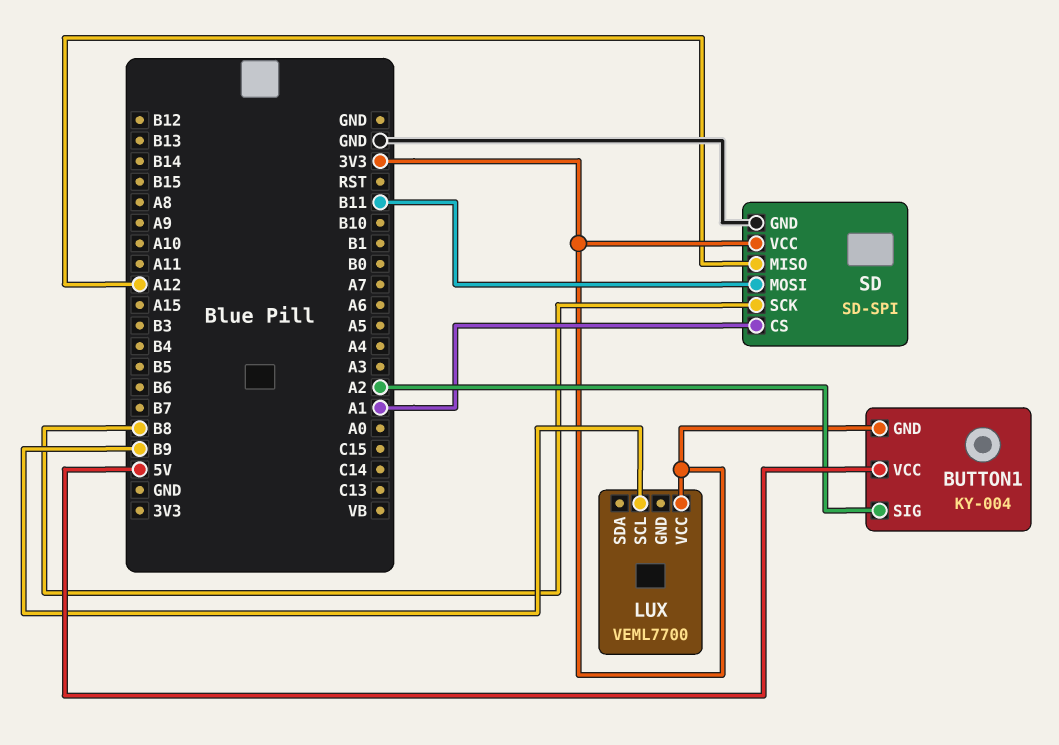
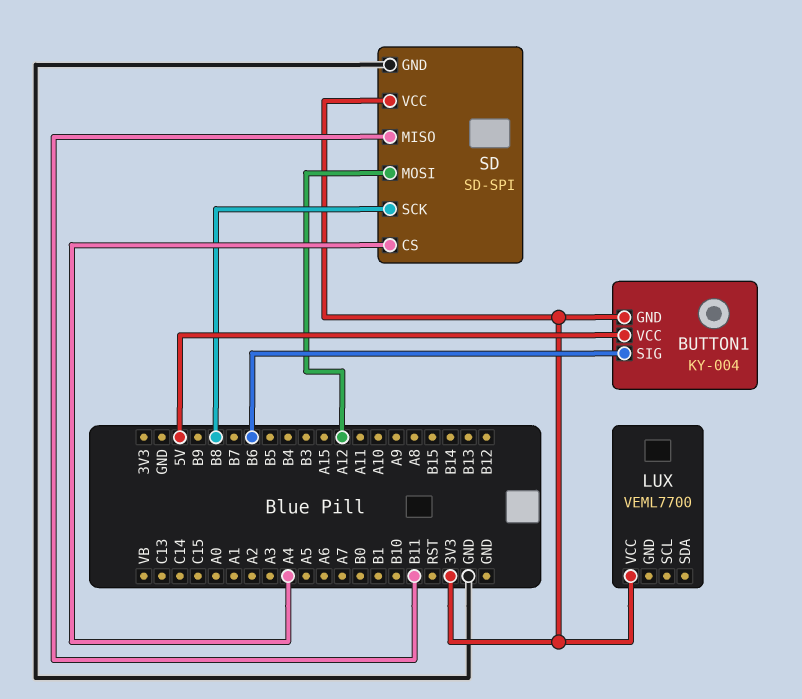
BUTTON1 pin SIG: A2 -> B6
LUX pin SCL: B9 -> none
SD pin CS: A1 -> A4
SD pin MISO: A12 -> B11
SD pin MOSI: B11 -> A12

